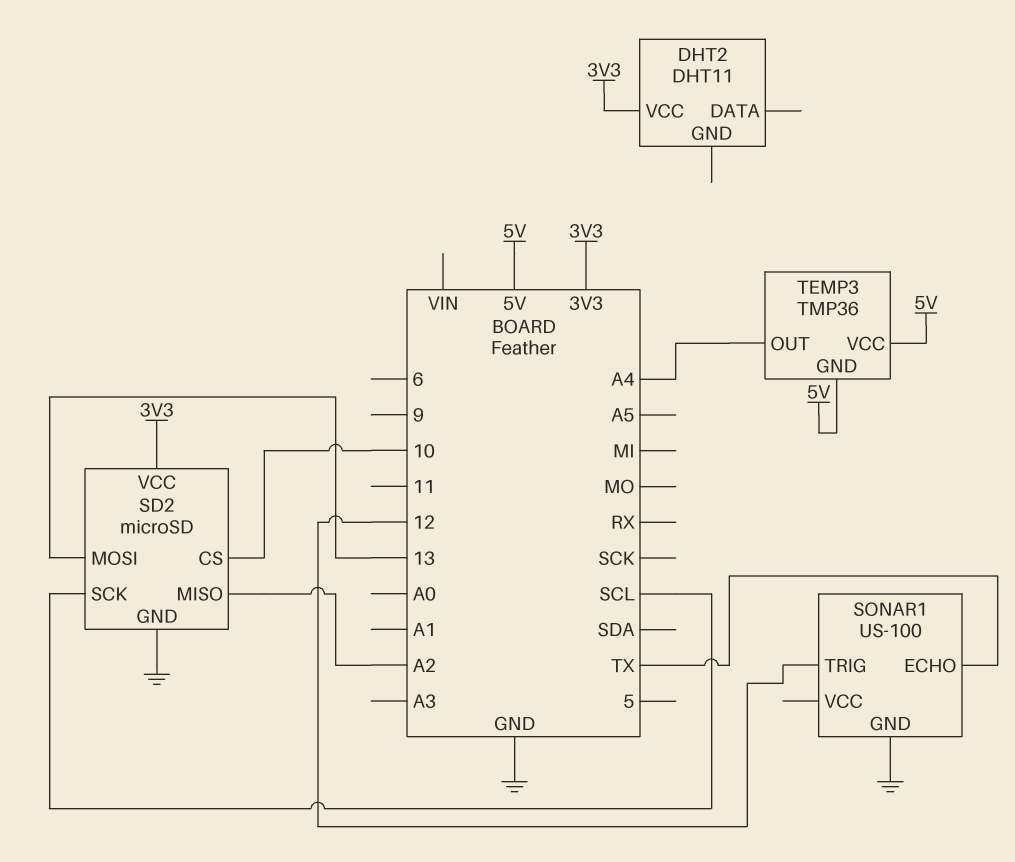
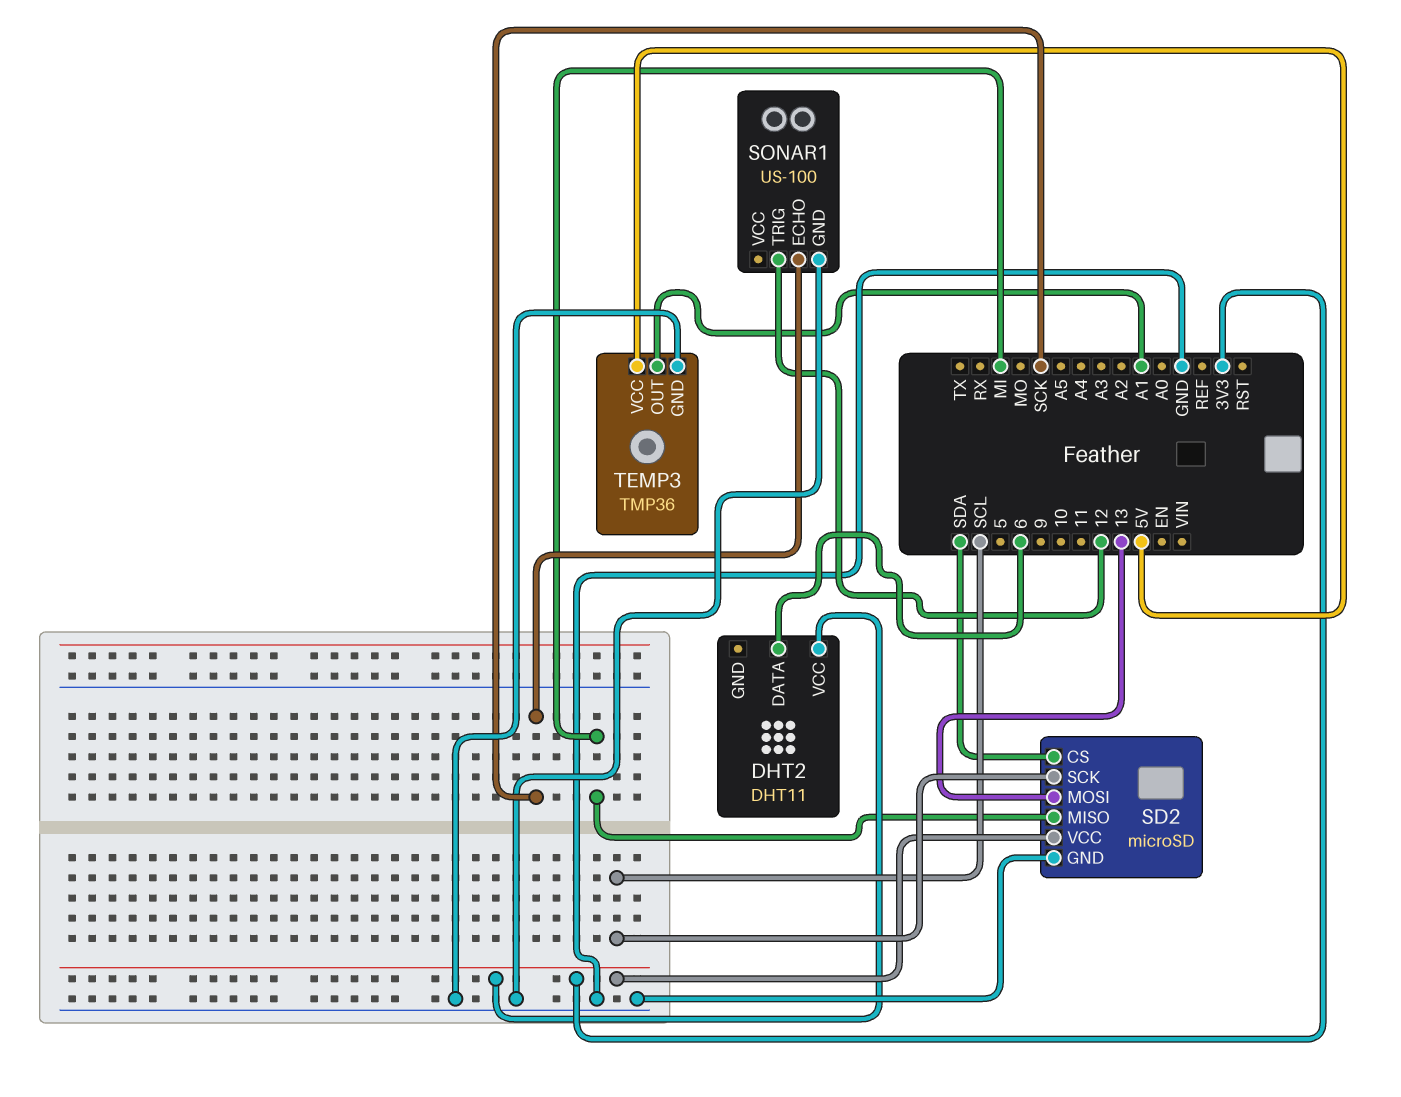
DHT2 pin DATA: none -> 6
SD2 pin CS: 10 -> SDA
SD2 pin MISO: A2 -> MI
SONAR1 pin ECHO: TX -> SCK
TEMP3 pin GND: 5V -> GND
TEMP3 pin OUT: A4 -> A1

